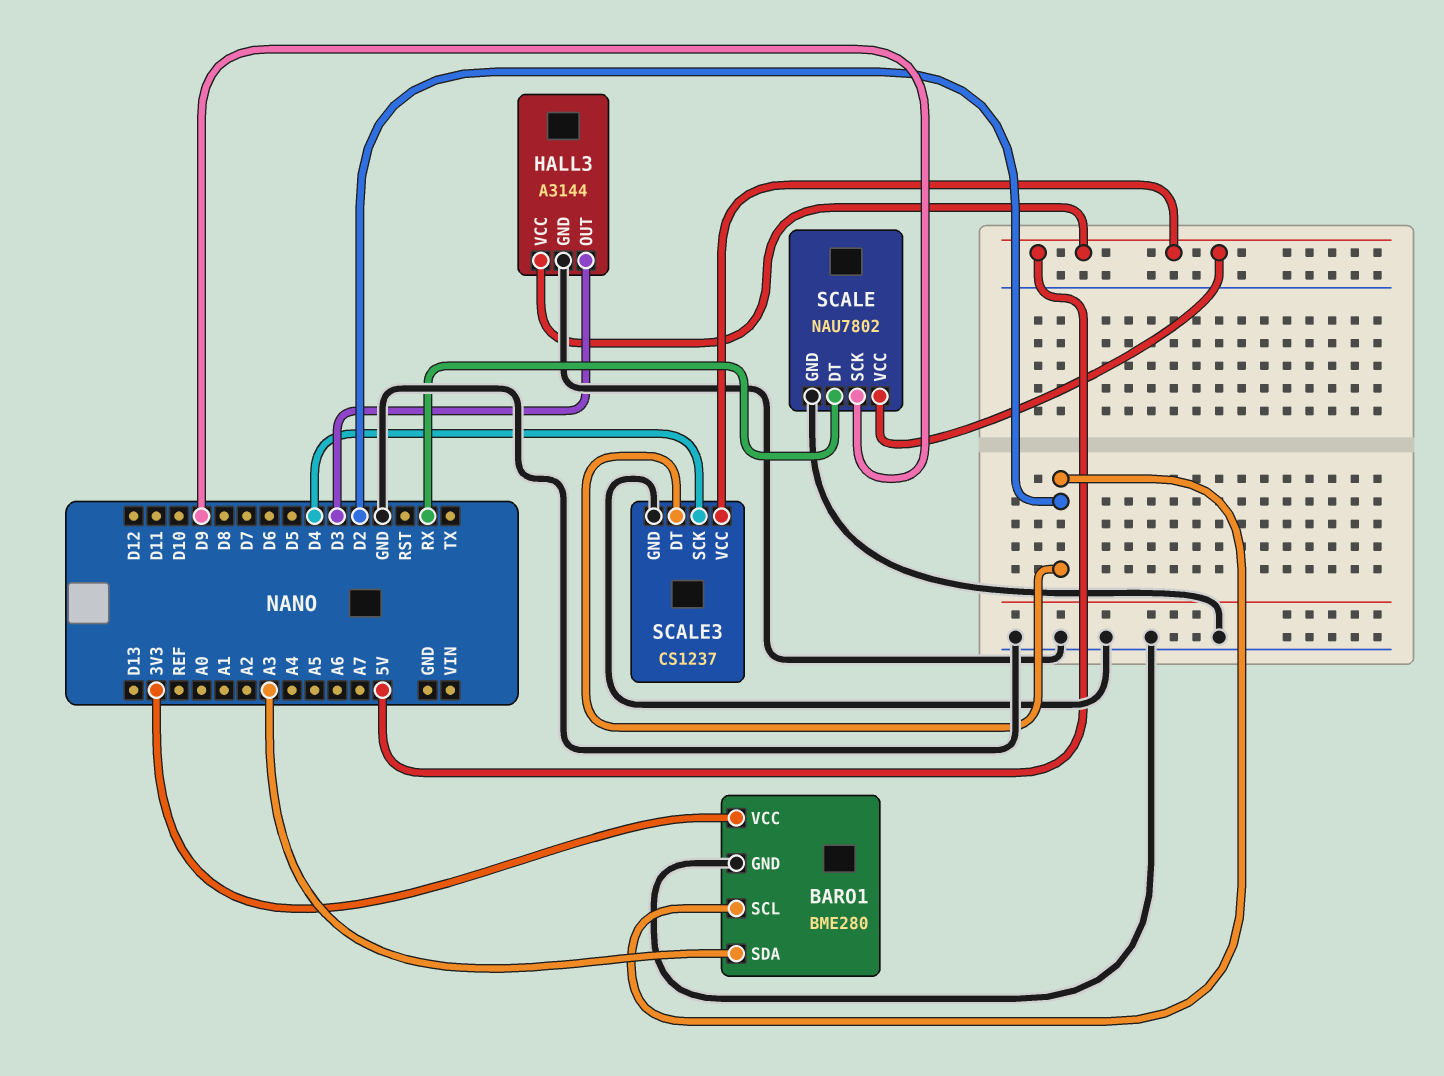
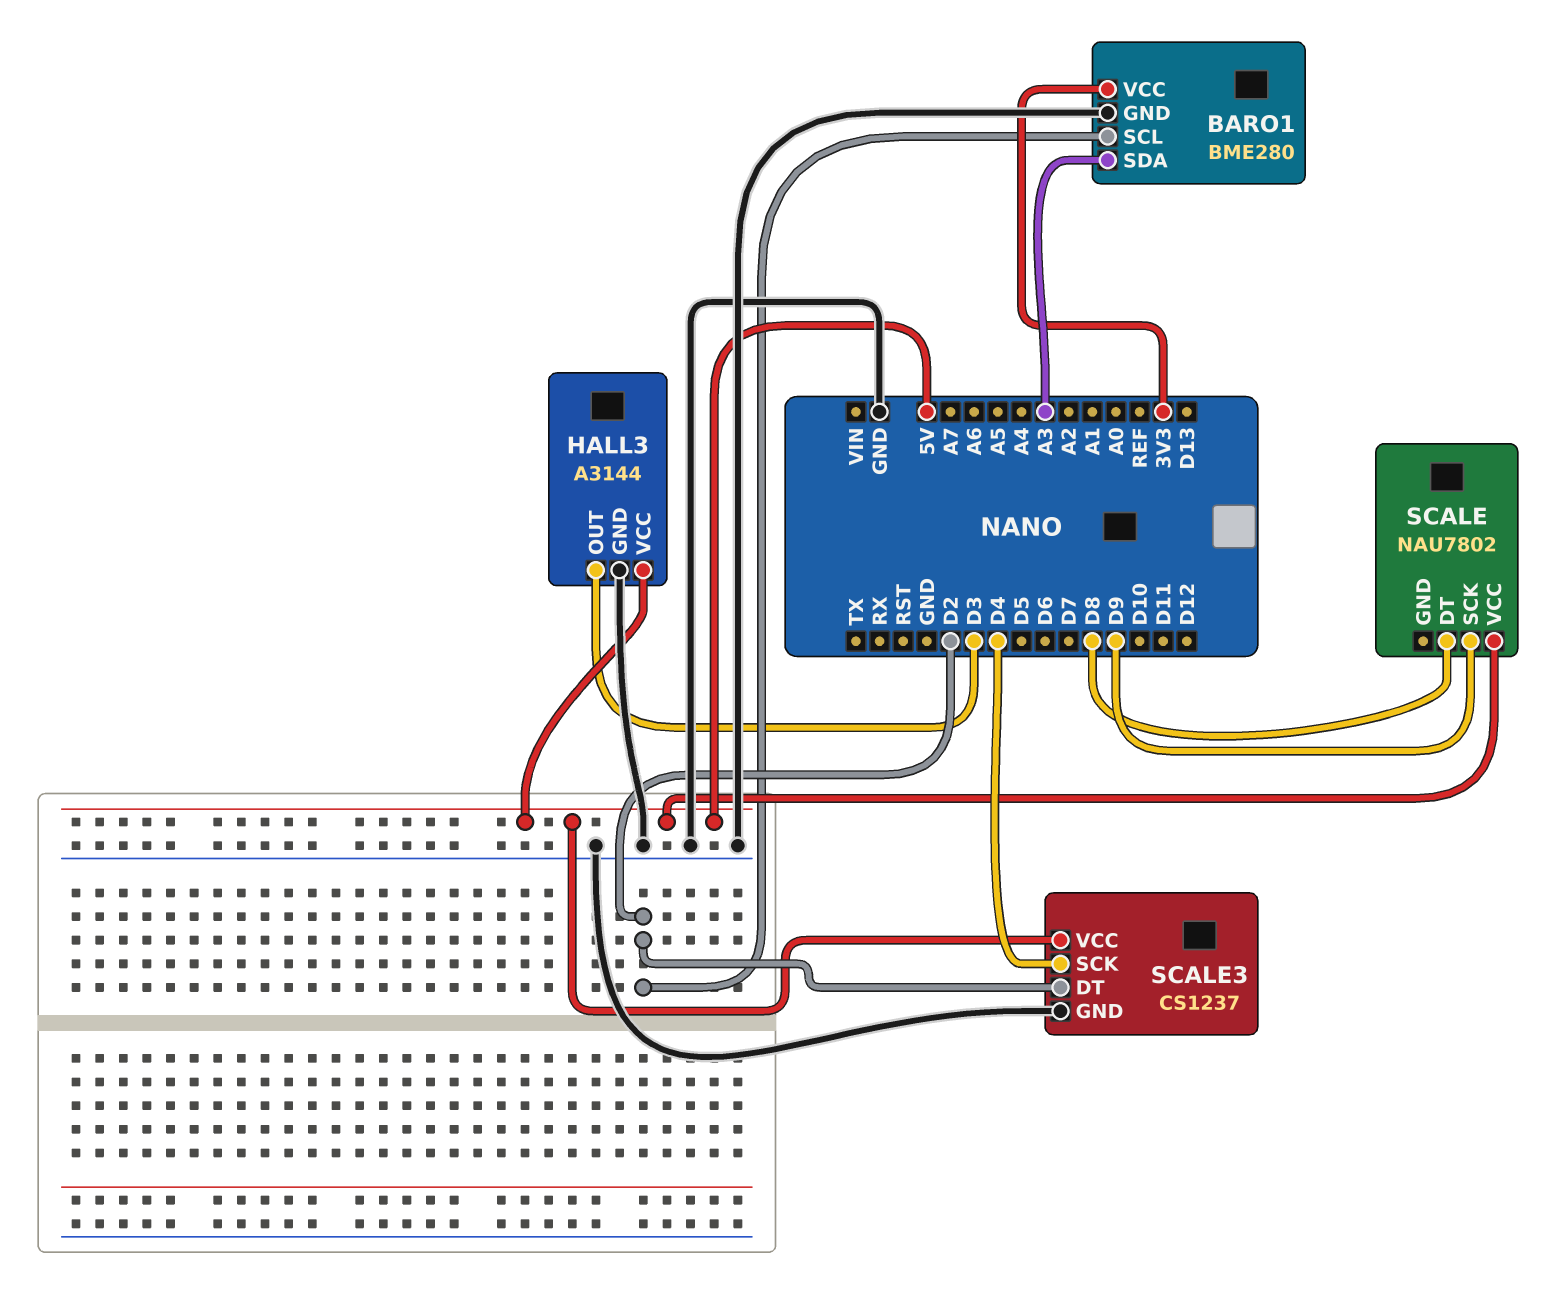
SCALE pin DT: RX -> D8
SCALE pin GND: GND -> none

